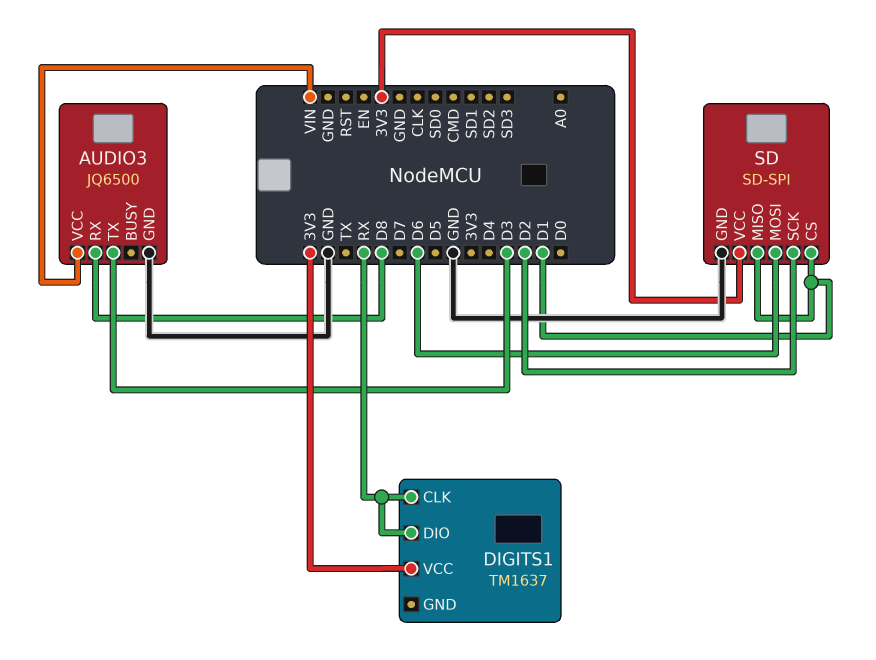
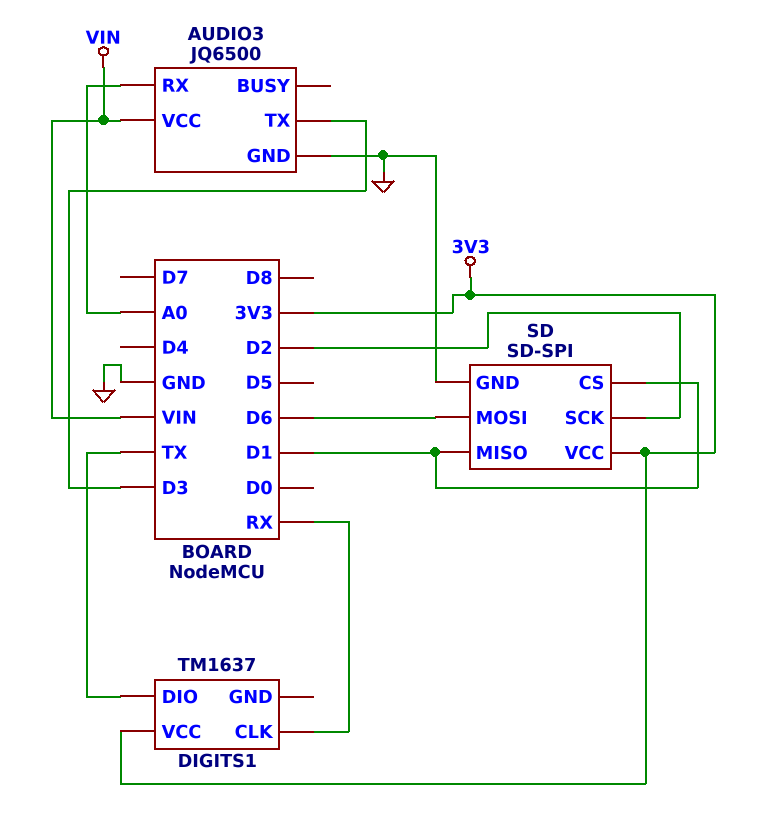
AUDIO3 pin RX: D8 -> A0
DIGITS1 pin DIO: RX -> TX

